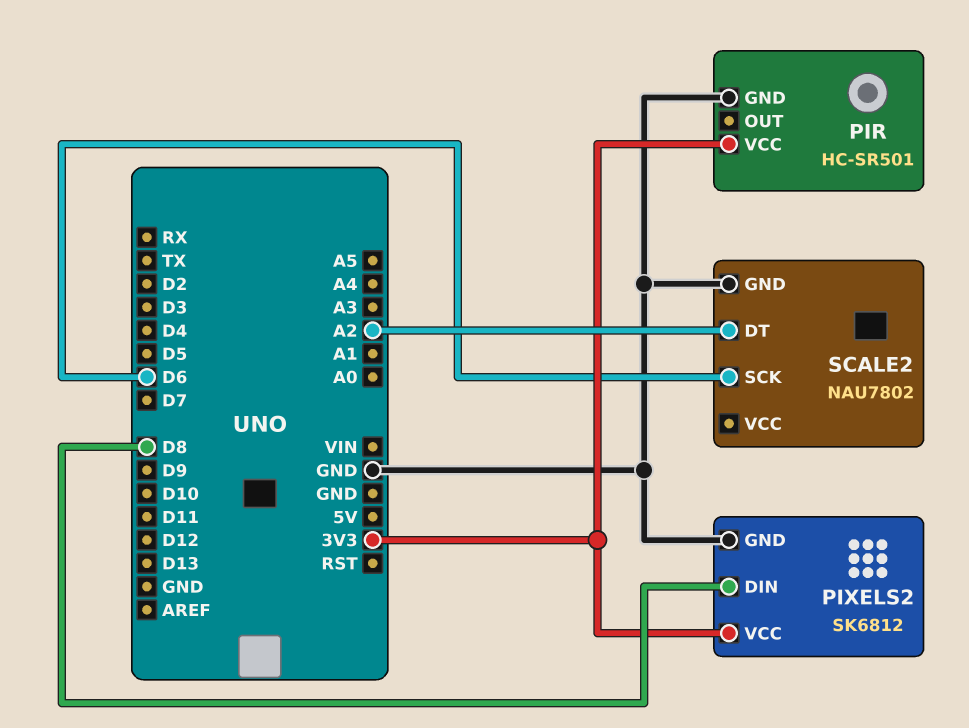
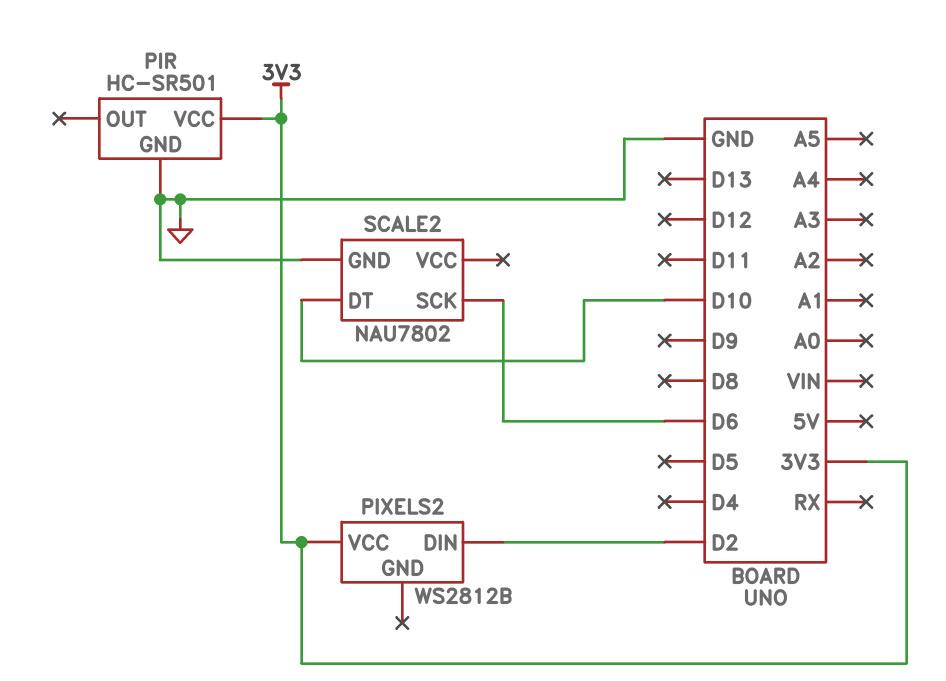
PIXELS2: SK6812 -> WS2812B
PIXELS2 pin DIN: D8 -> D2
PIXELS2 pin GND: GND -> none
SCALE2 pin DT: A2 -> D10

